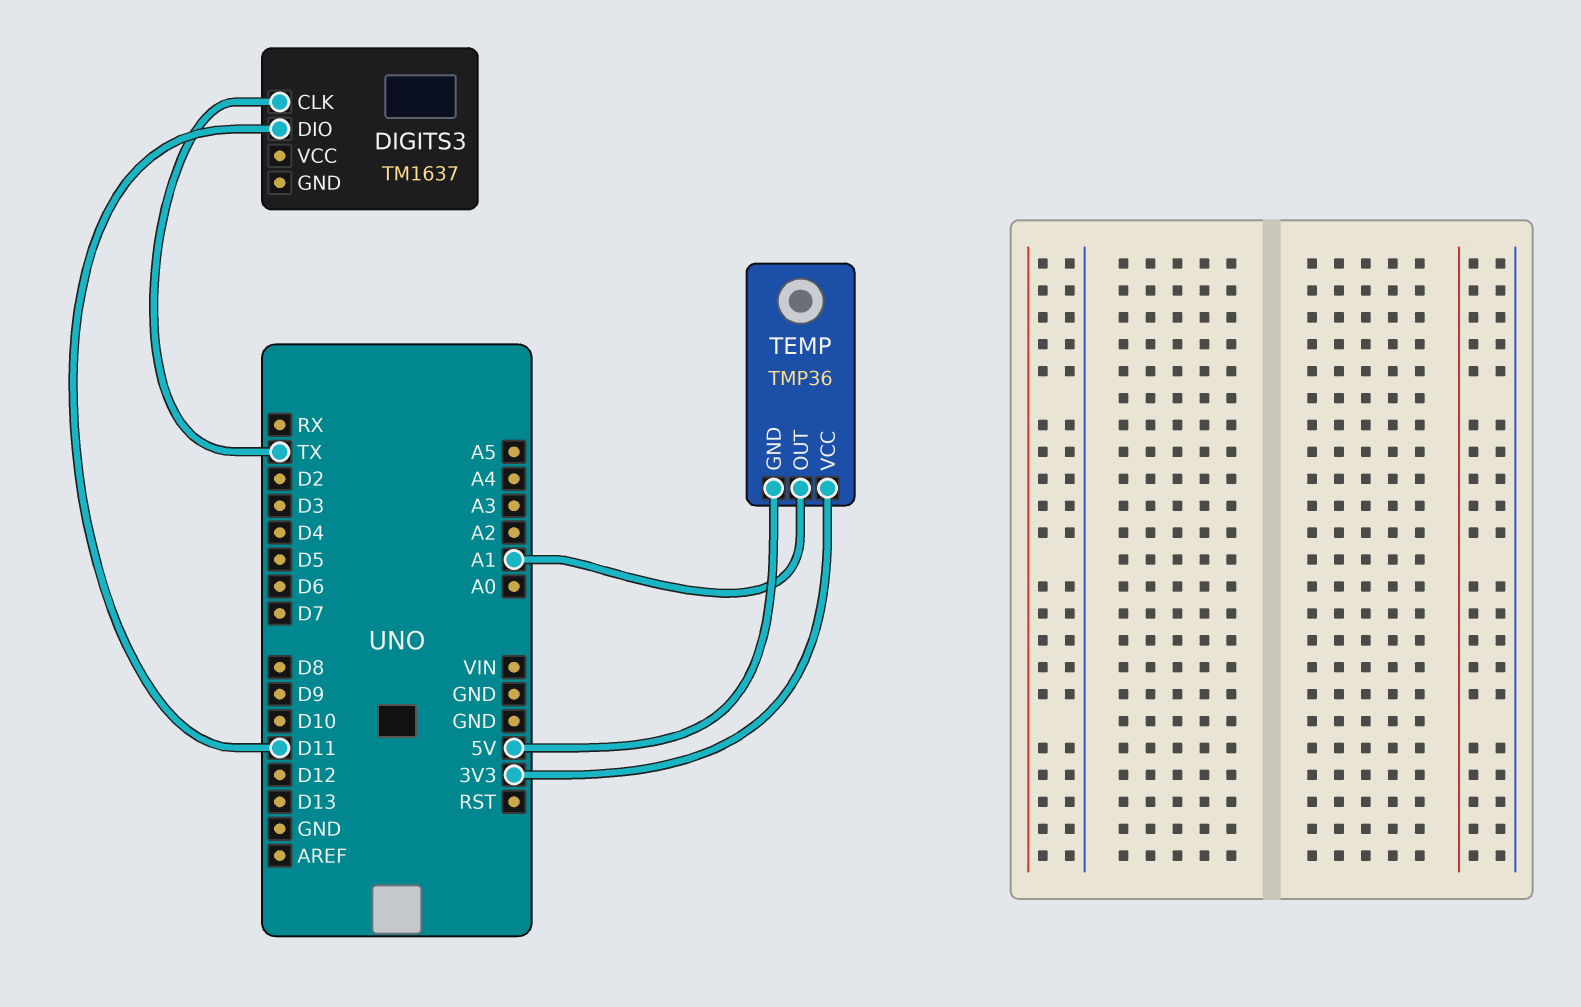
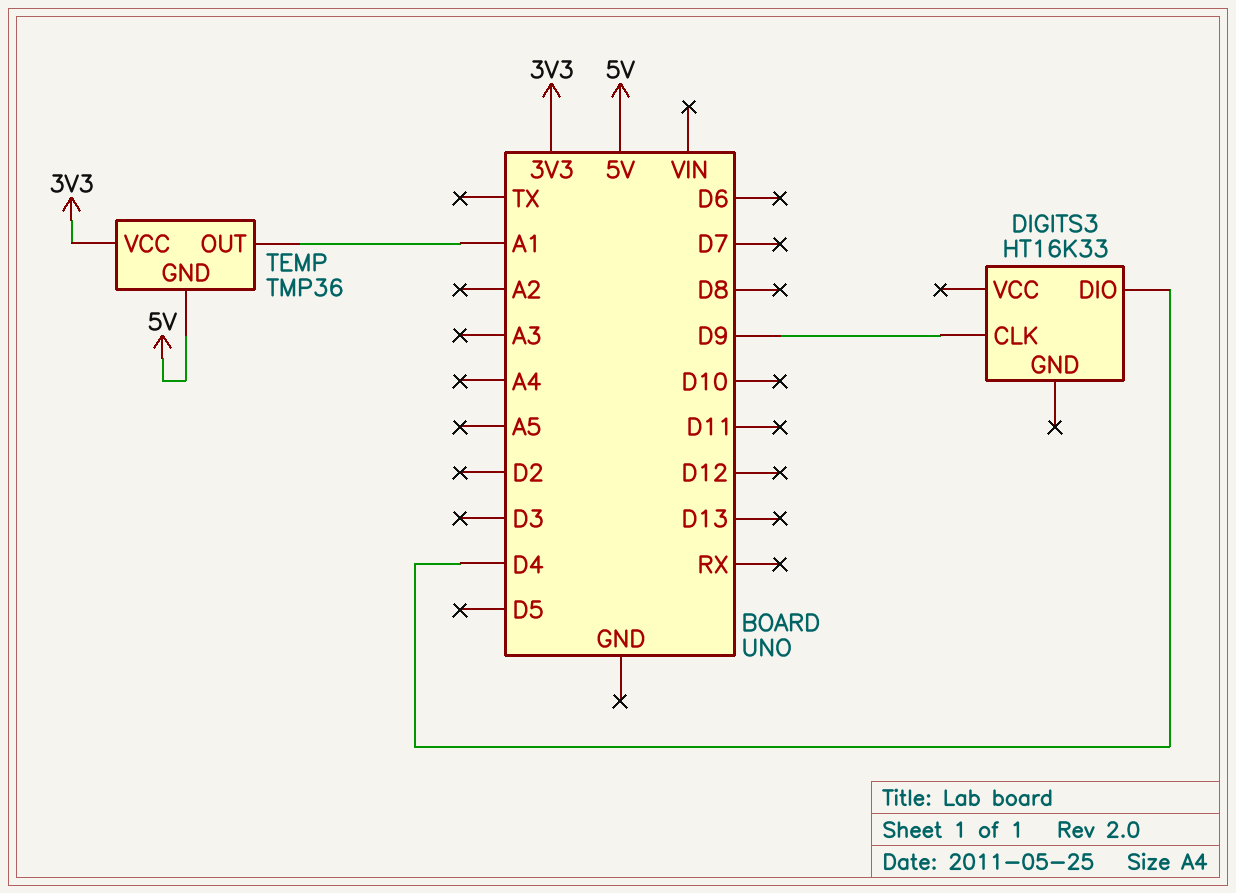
DIGITS3: TM1637 -> HT16K33
DIGITS3 pin CLK: TX -> D9
DIGITS3 pin DIO: D11 -> D4

